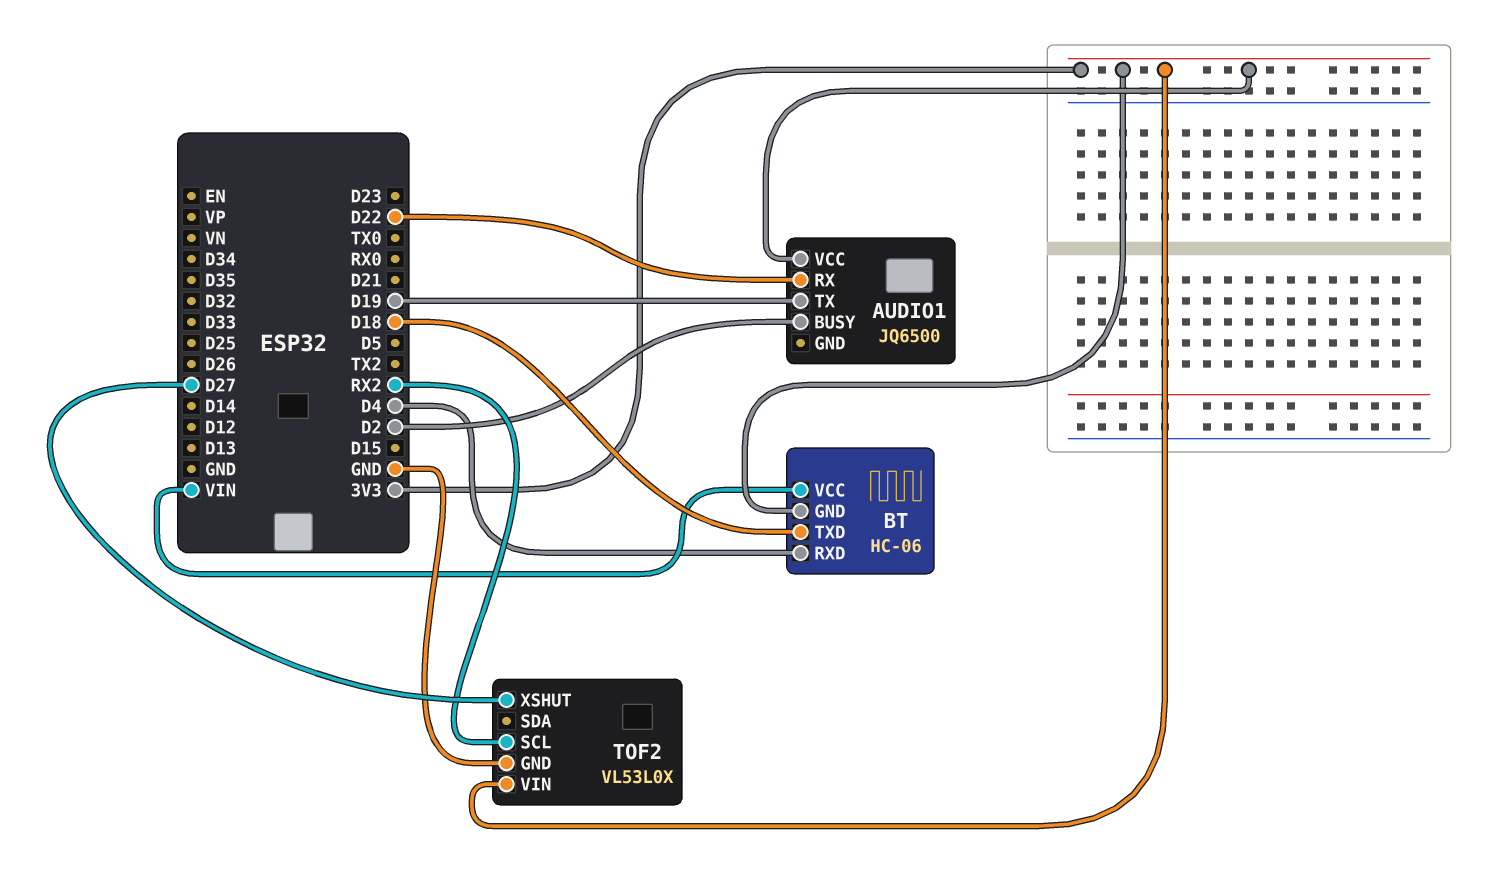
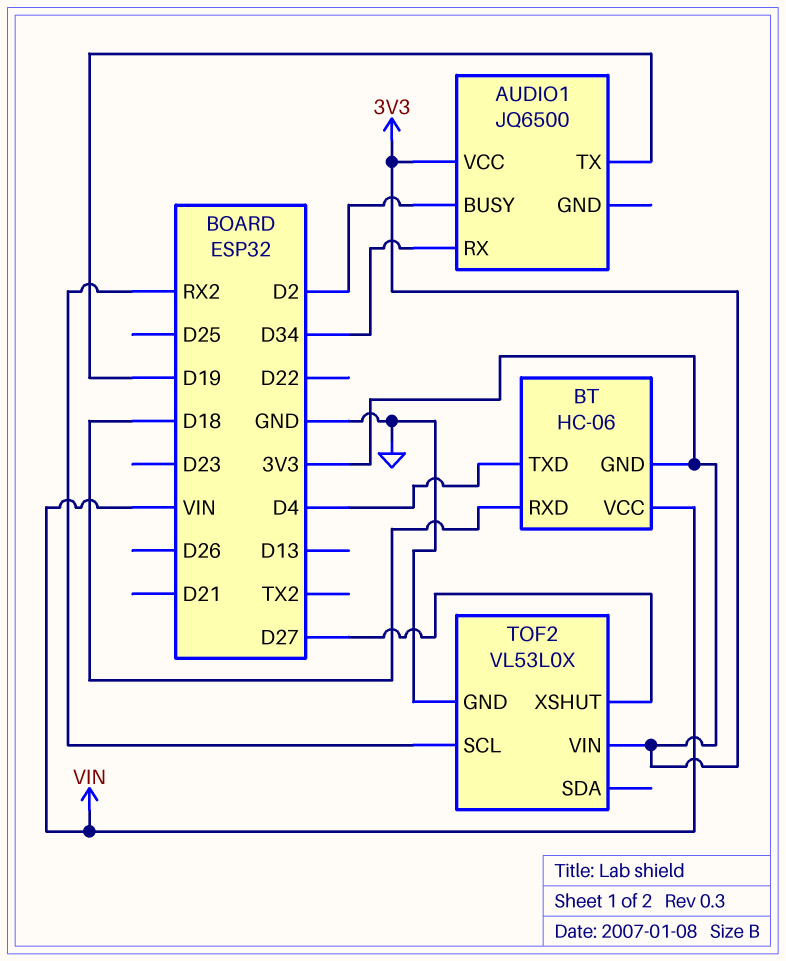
AUDIO1 pin RX: D22 -> D34
BT pin RXD: D4 -> D18
BT pin TXD: D18 -> D4

